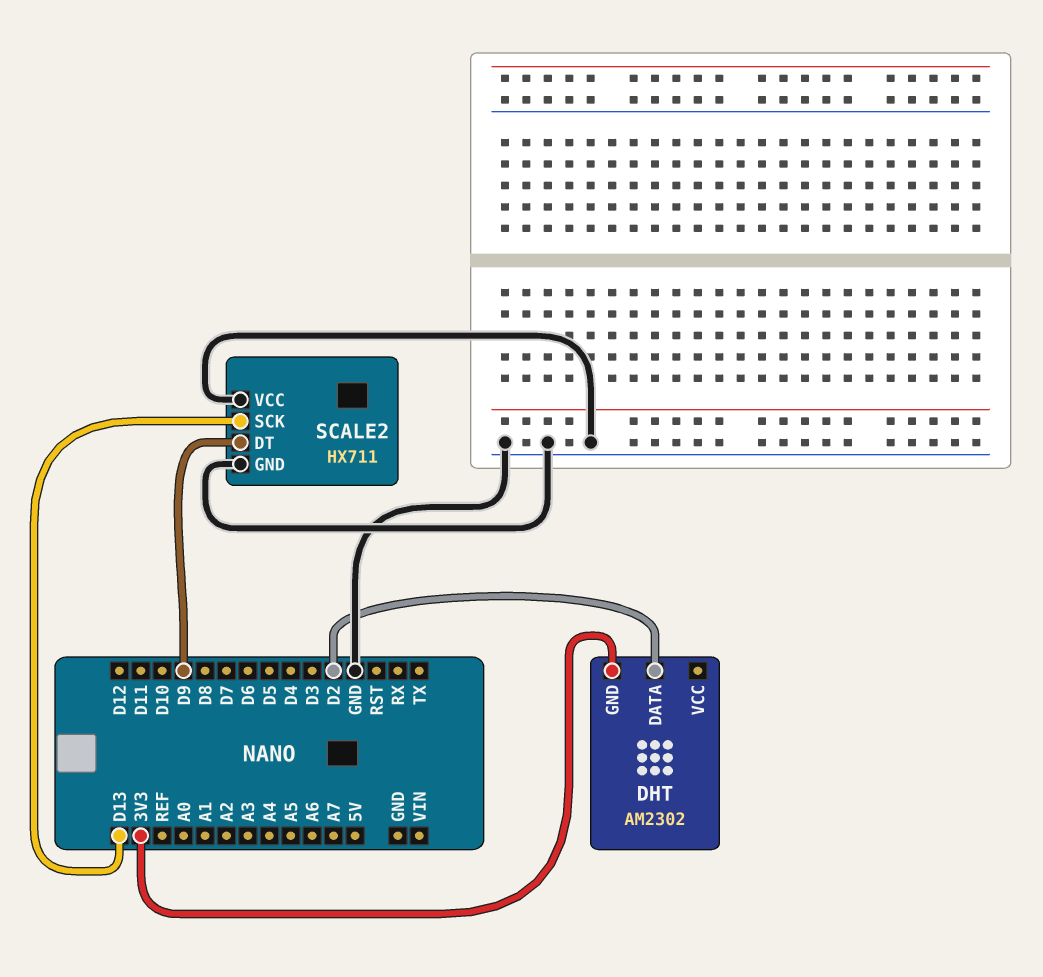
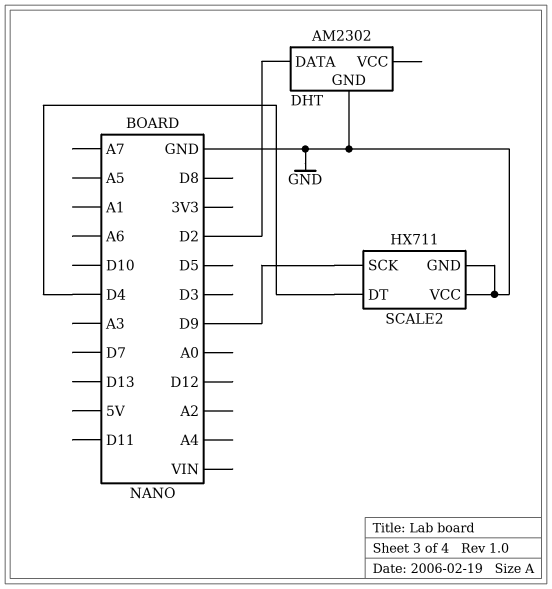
DHT pin GND: 3V3 -> GND
SCALE2 pin DT: D9 -> D4
SCALE2 pin SCK: D13 -> D9

